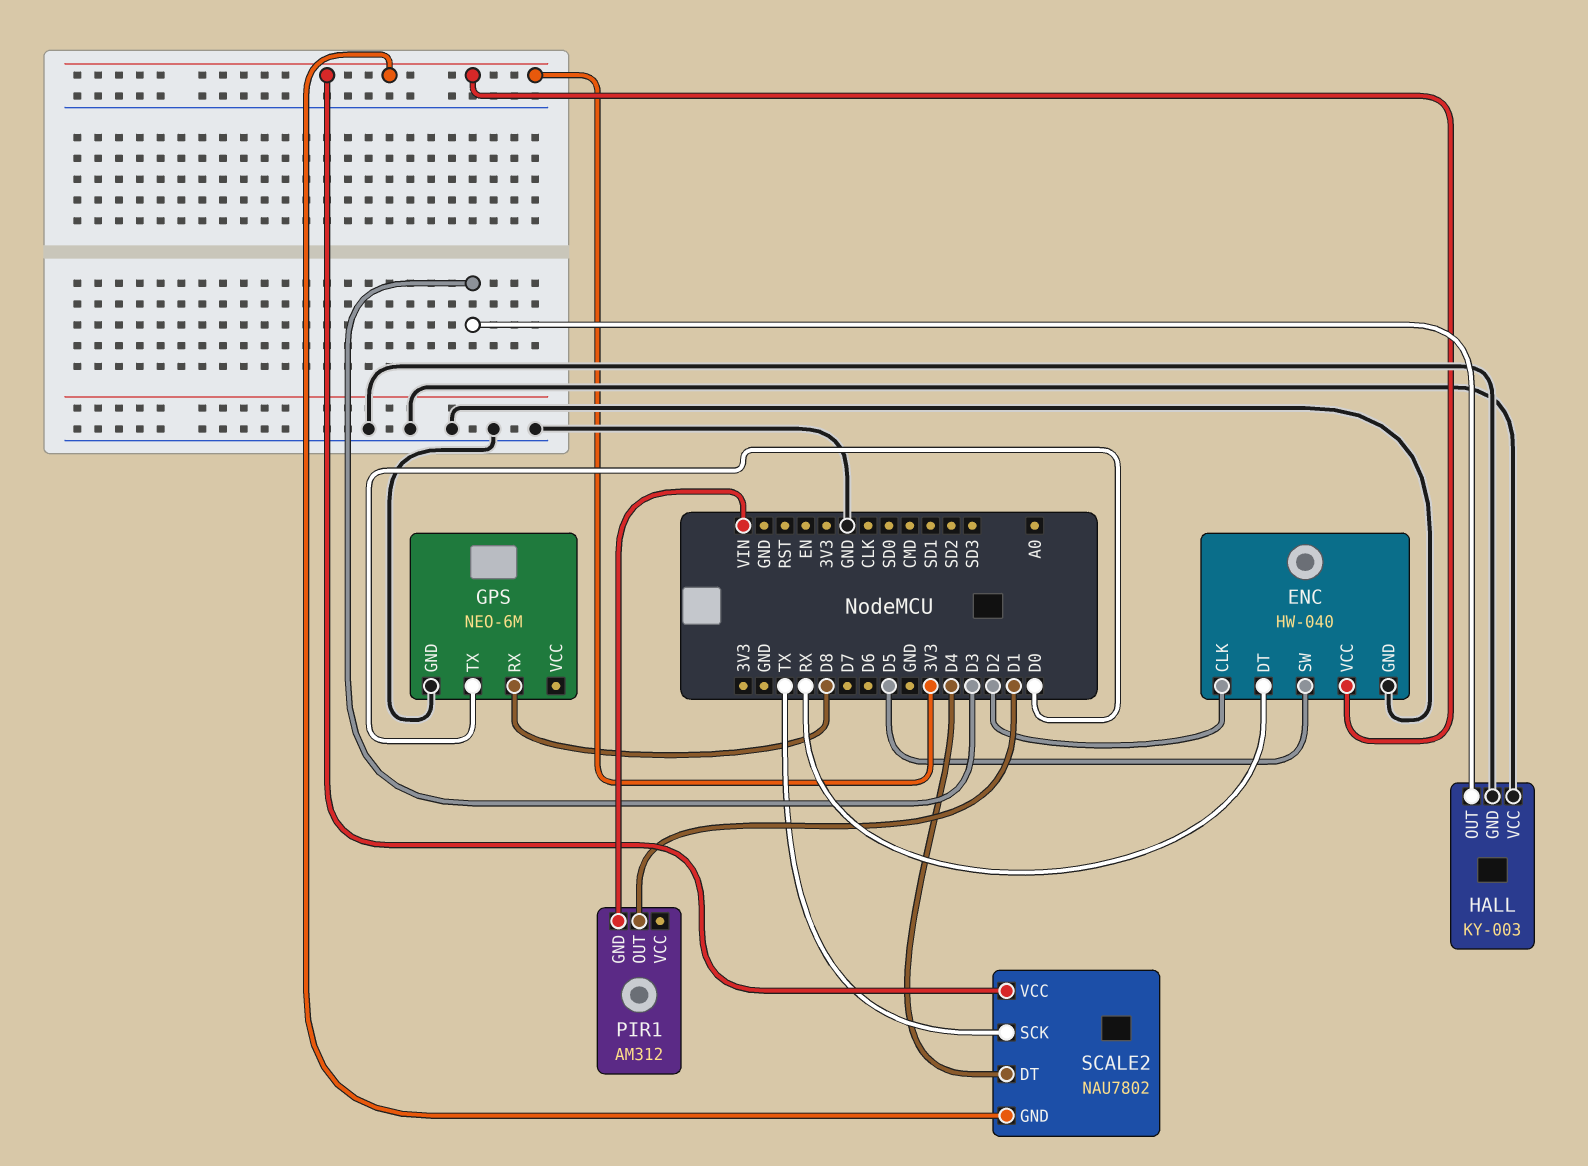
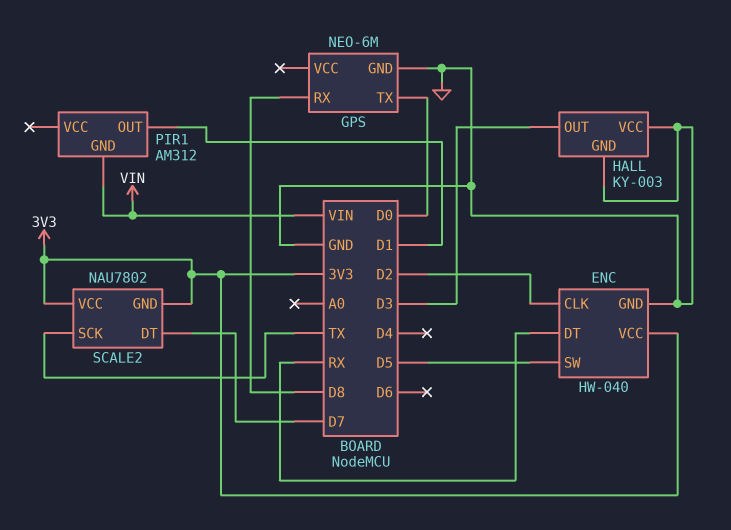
SCALE2 pin DT: D4 -> D7

